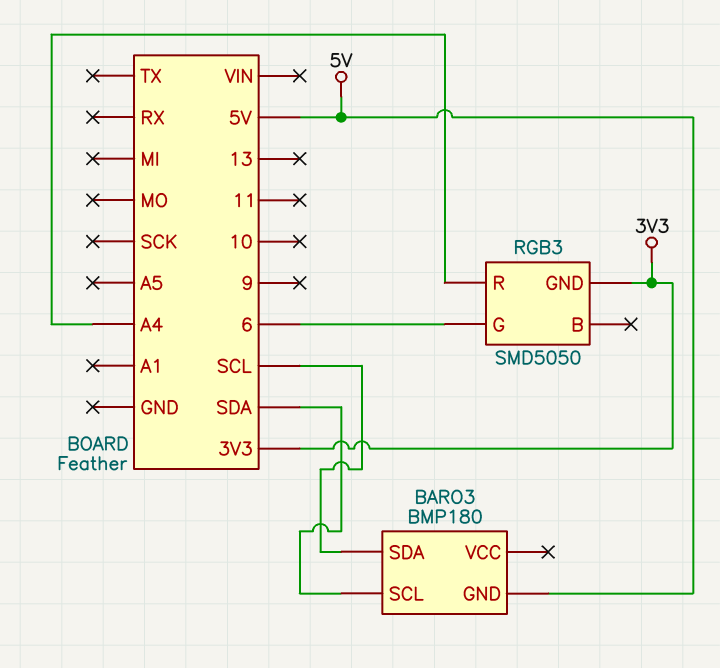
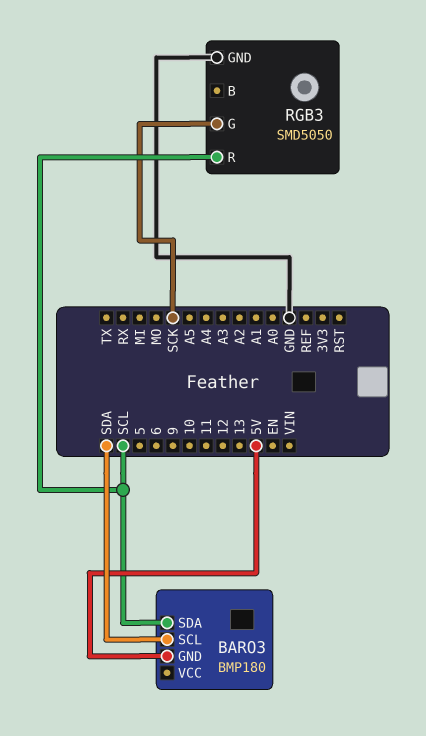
RGB3 pin G: 6 -> SCK
RGB3 pin GND: 3V3 -> GND
RGB3 pin R: A4 -> SCL

